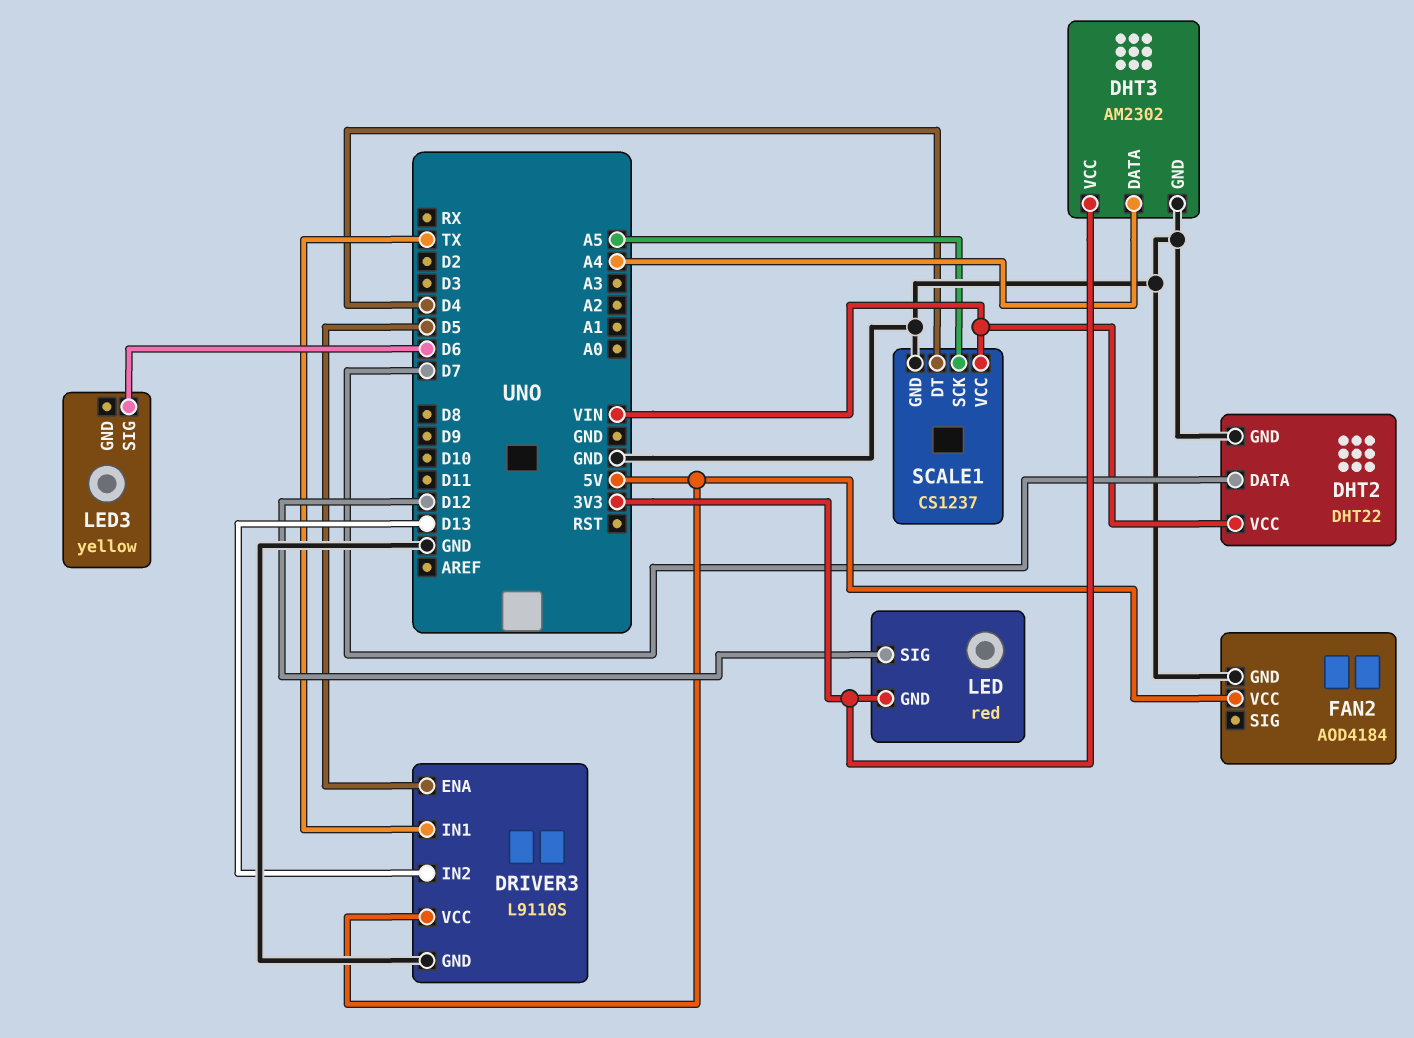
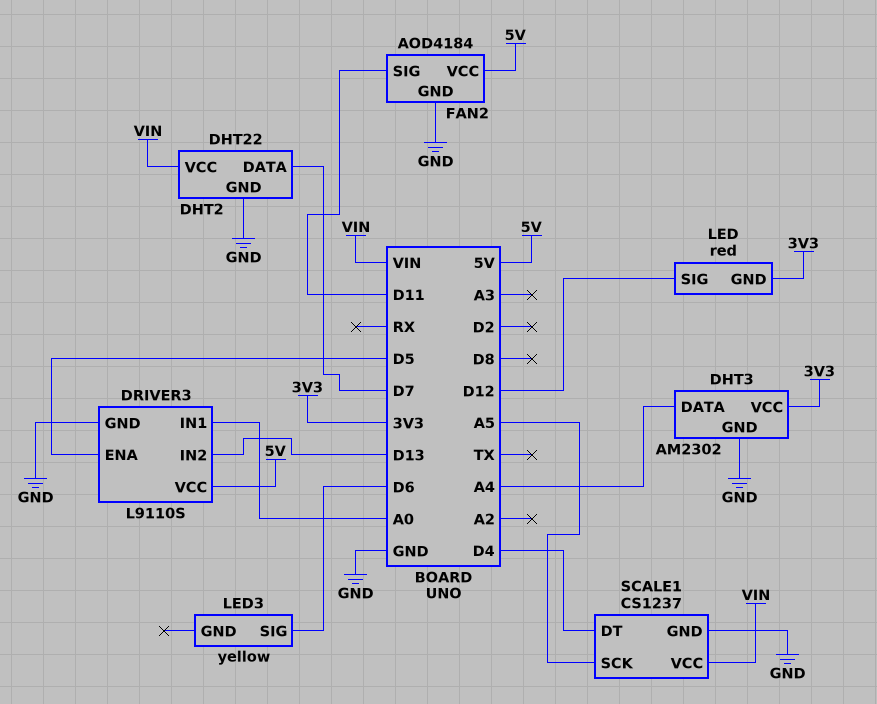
DRIVER3 pin IN1: TX -> A0
FAN2 pin SIG: none -> D11

